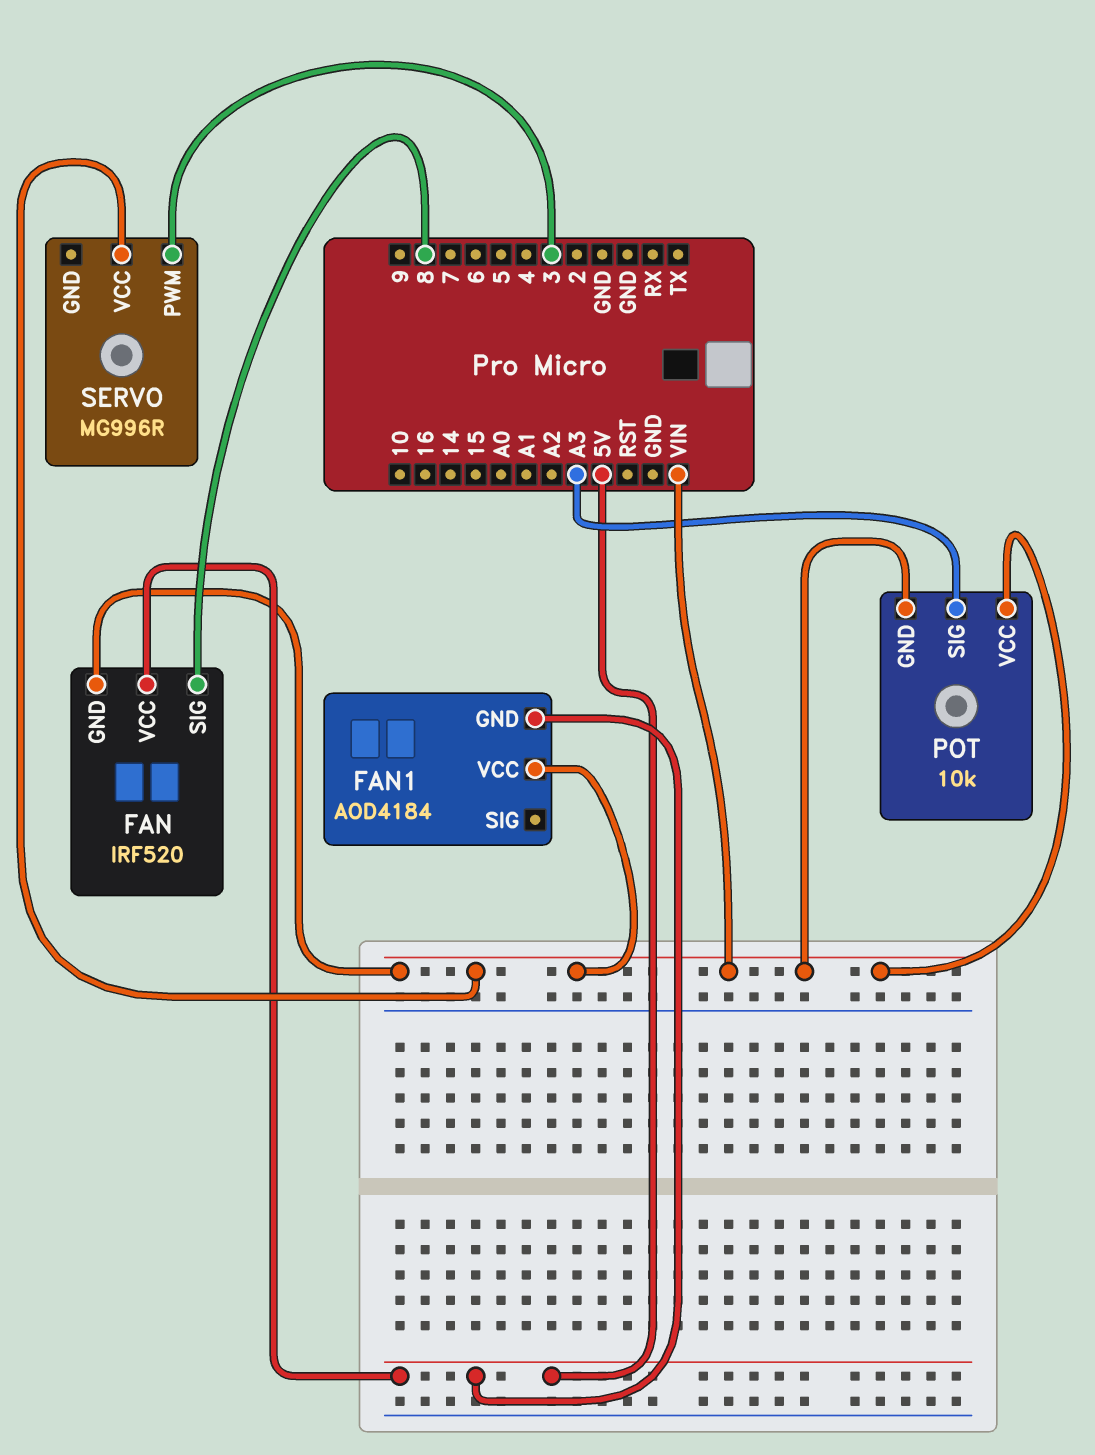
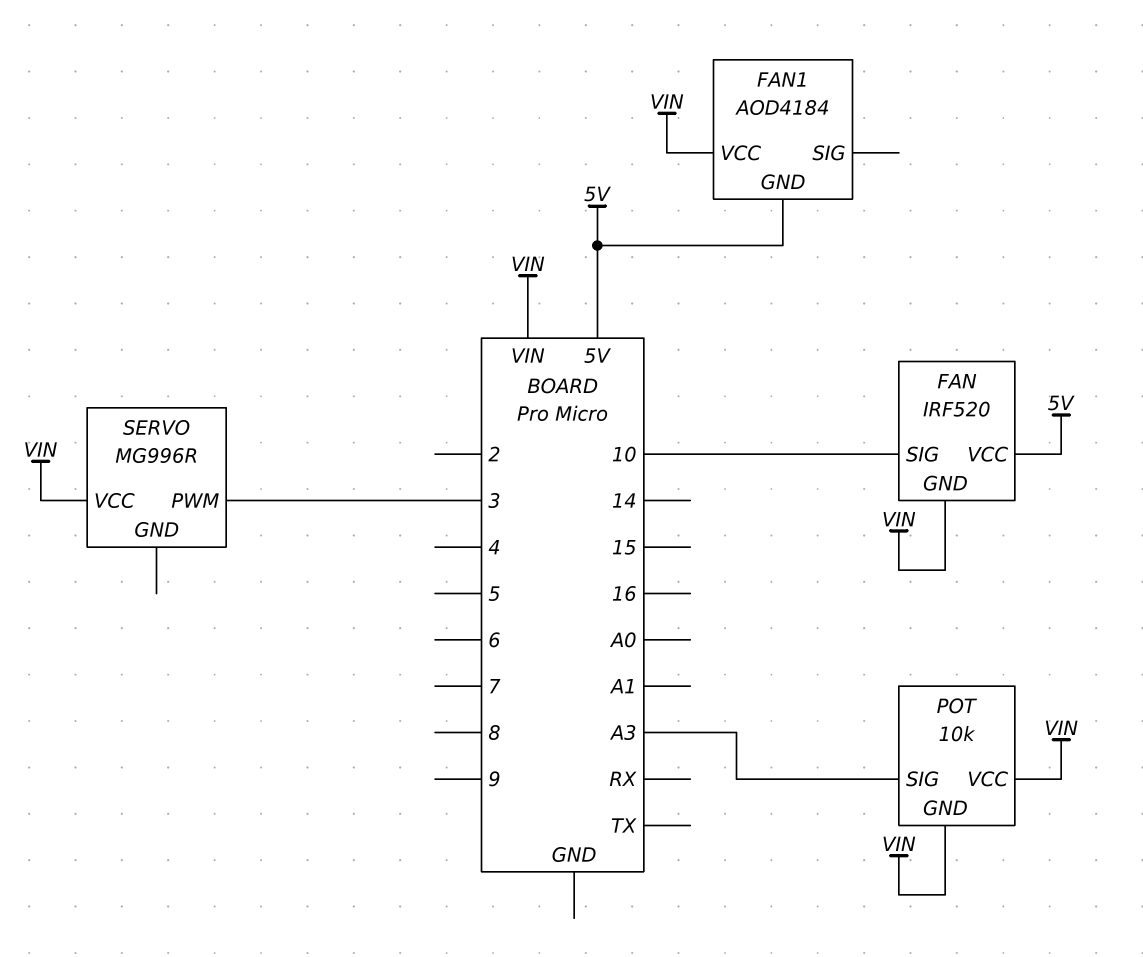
FAN pin SIG: 8 -> 10

